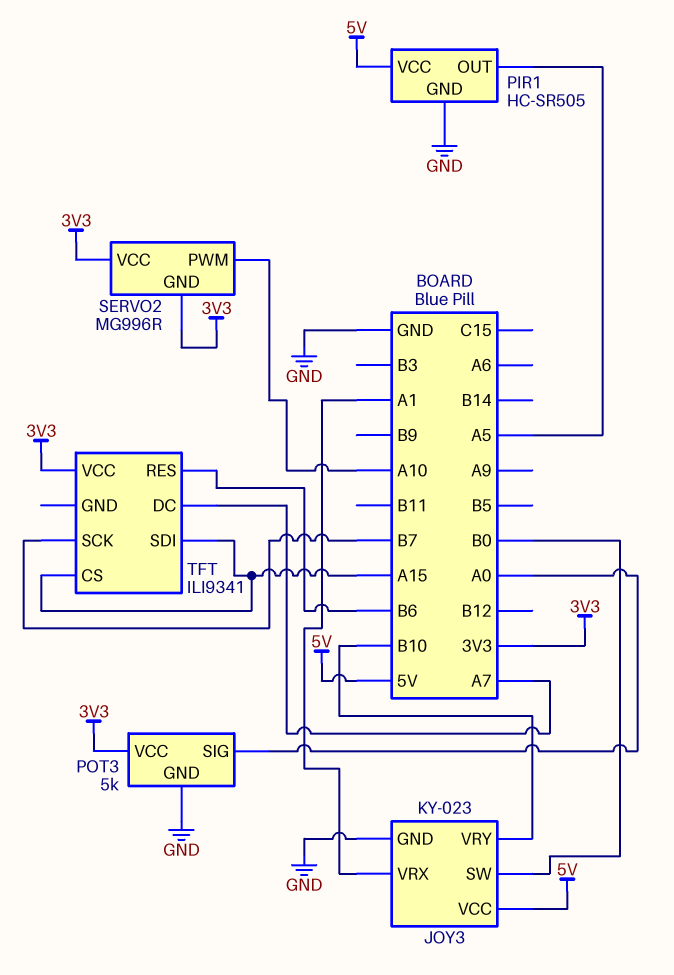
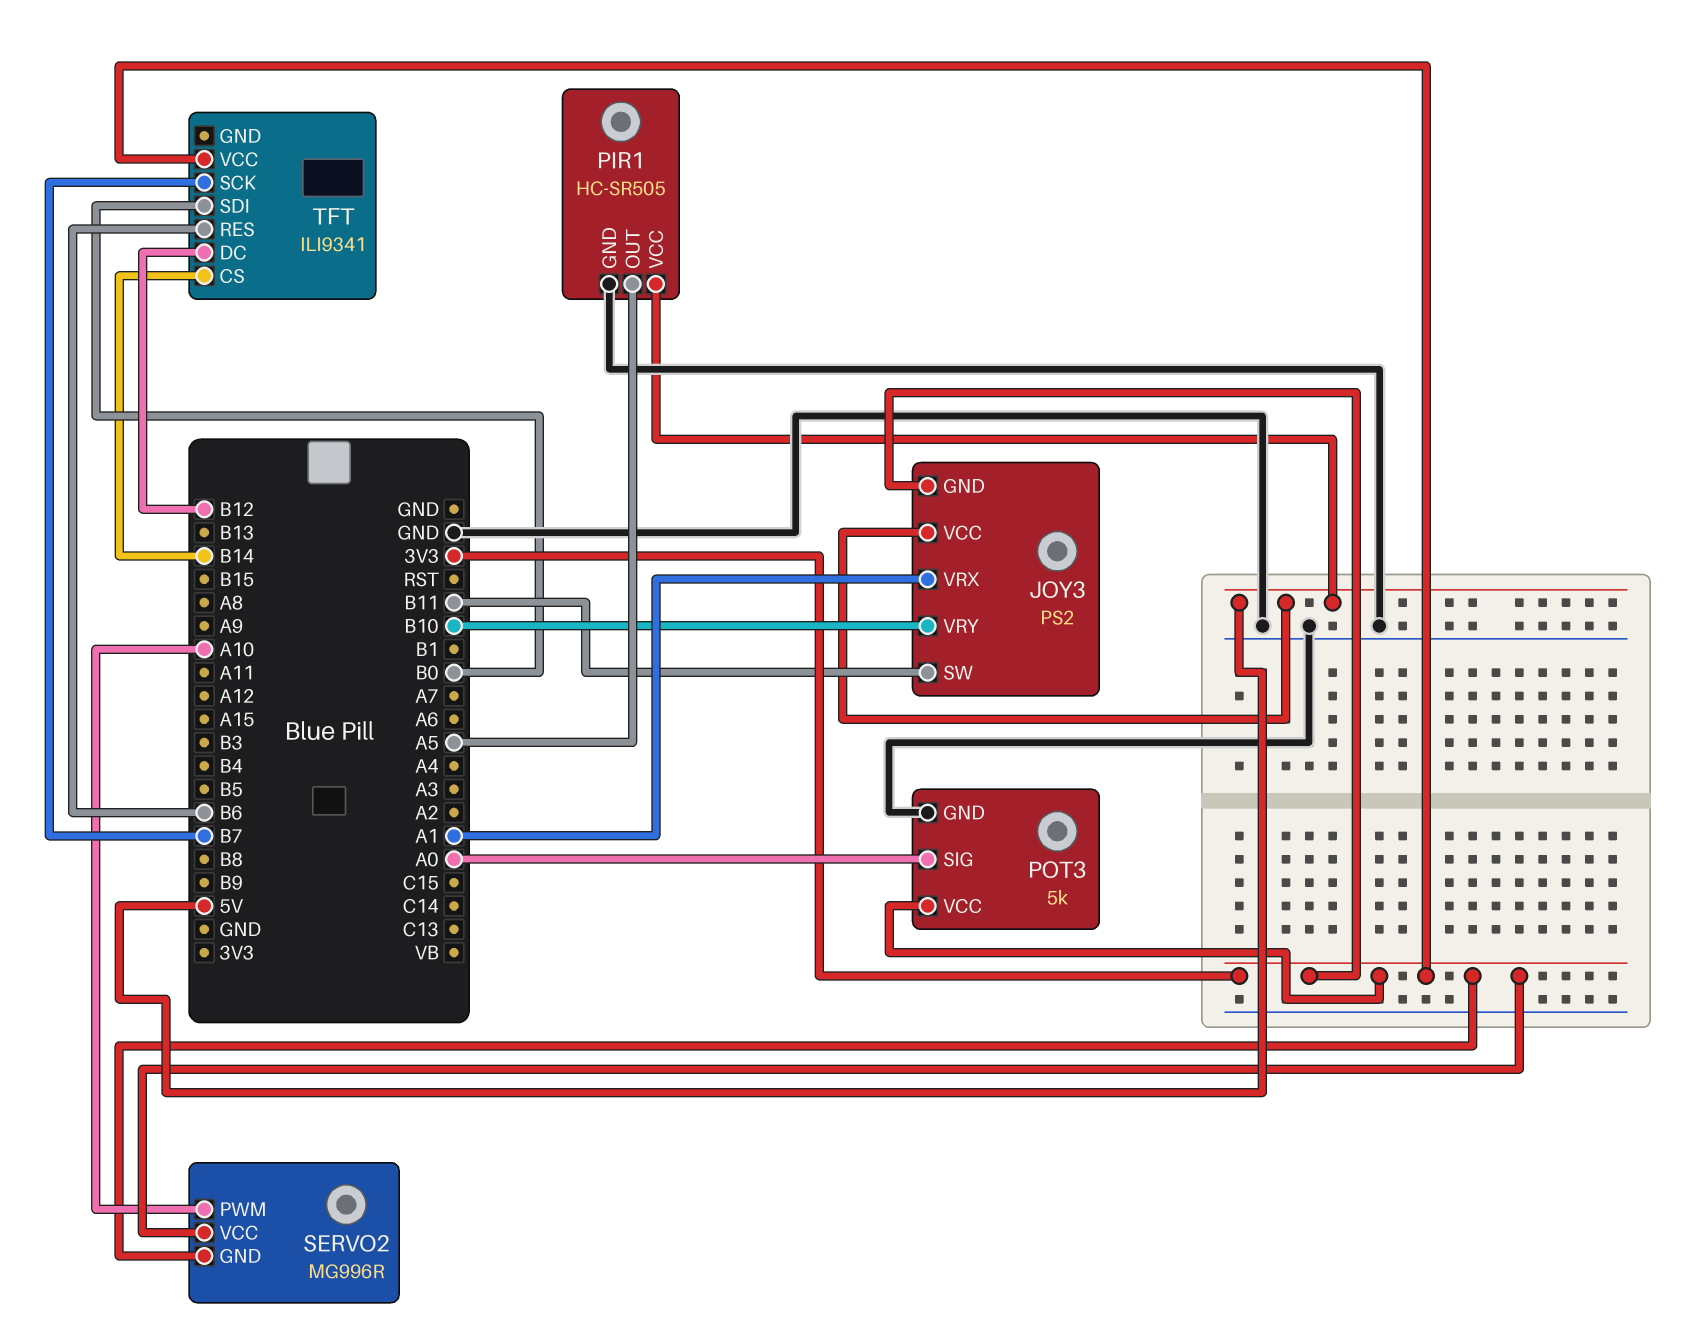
JOY3: KY-023 -> PS2
JOY3 pin GND: GND -> 3V3
JOY3 pin SW: B0 -> B11
TFT pin CS: A15 -> B14
TFT pin DC: A7 -> B12
TFT pin SDI: A15 -> B0

